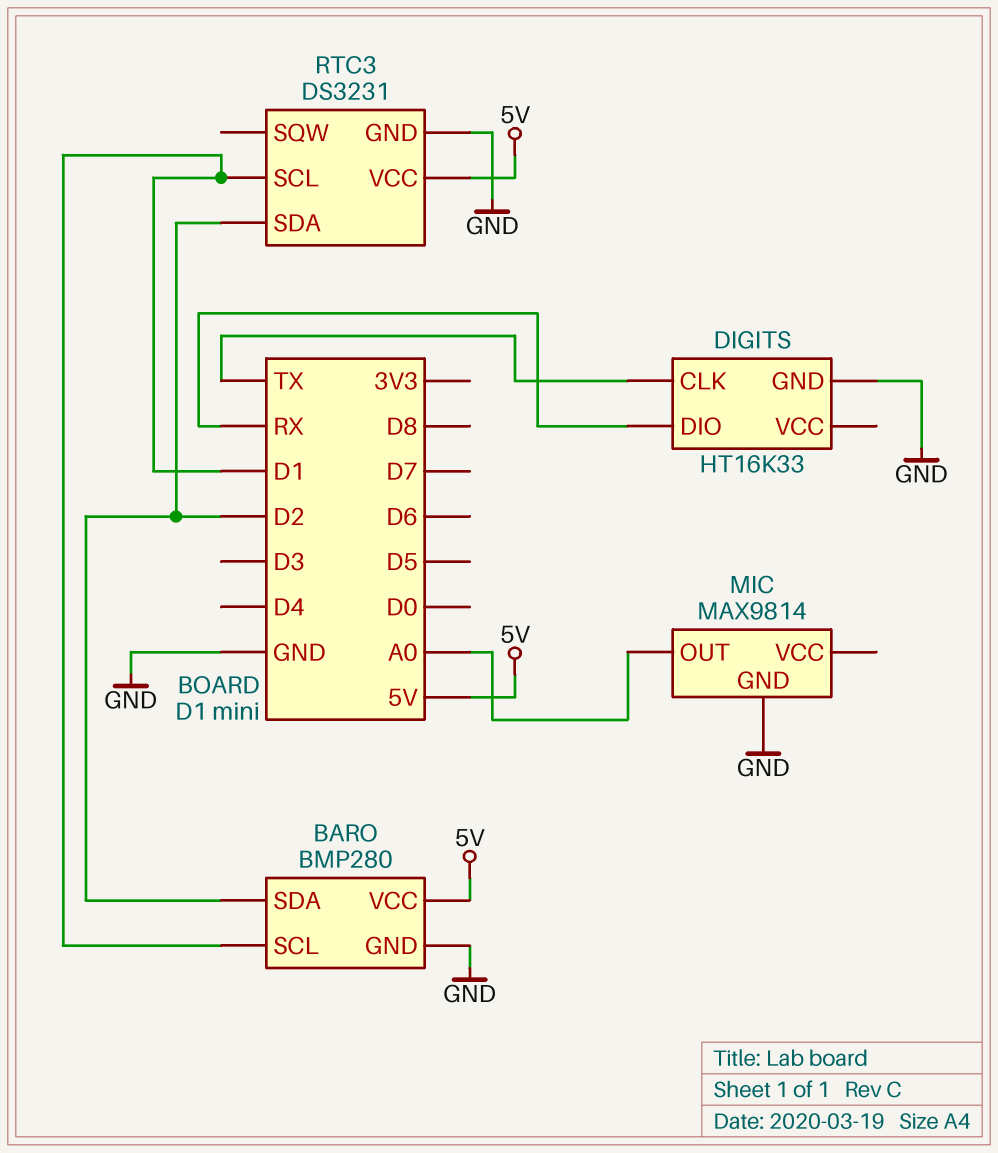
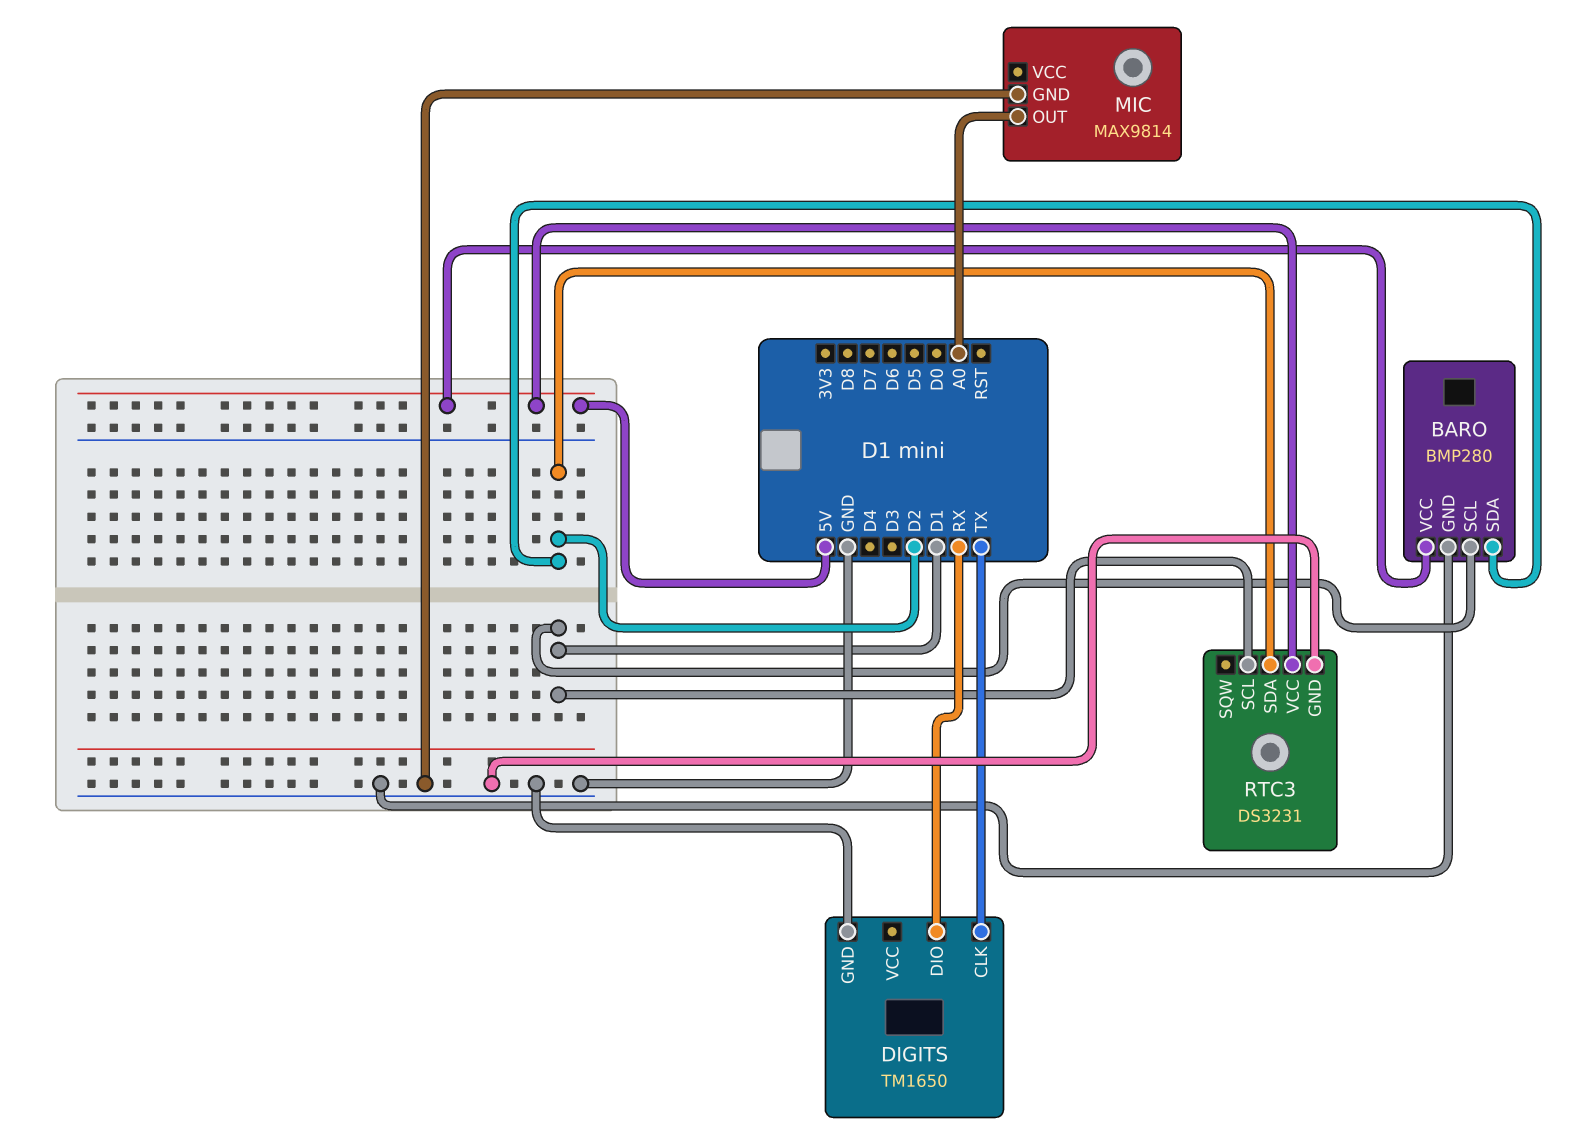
DIGITS: HT16K33 -> TM1650

